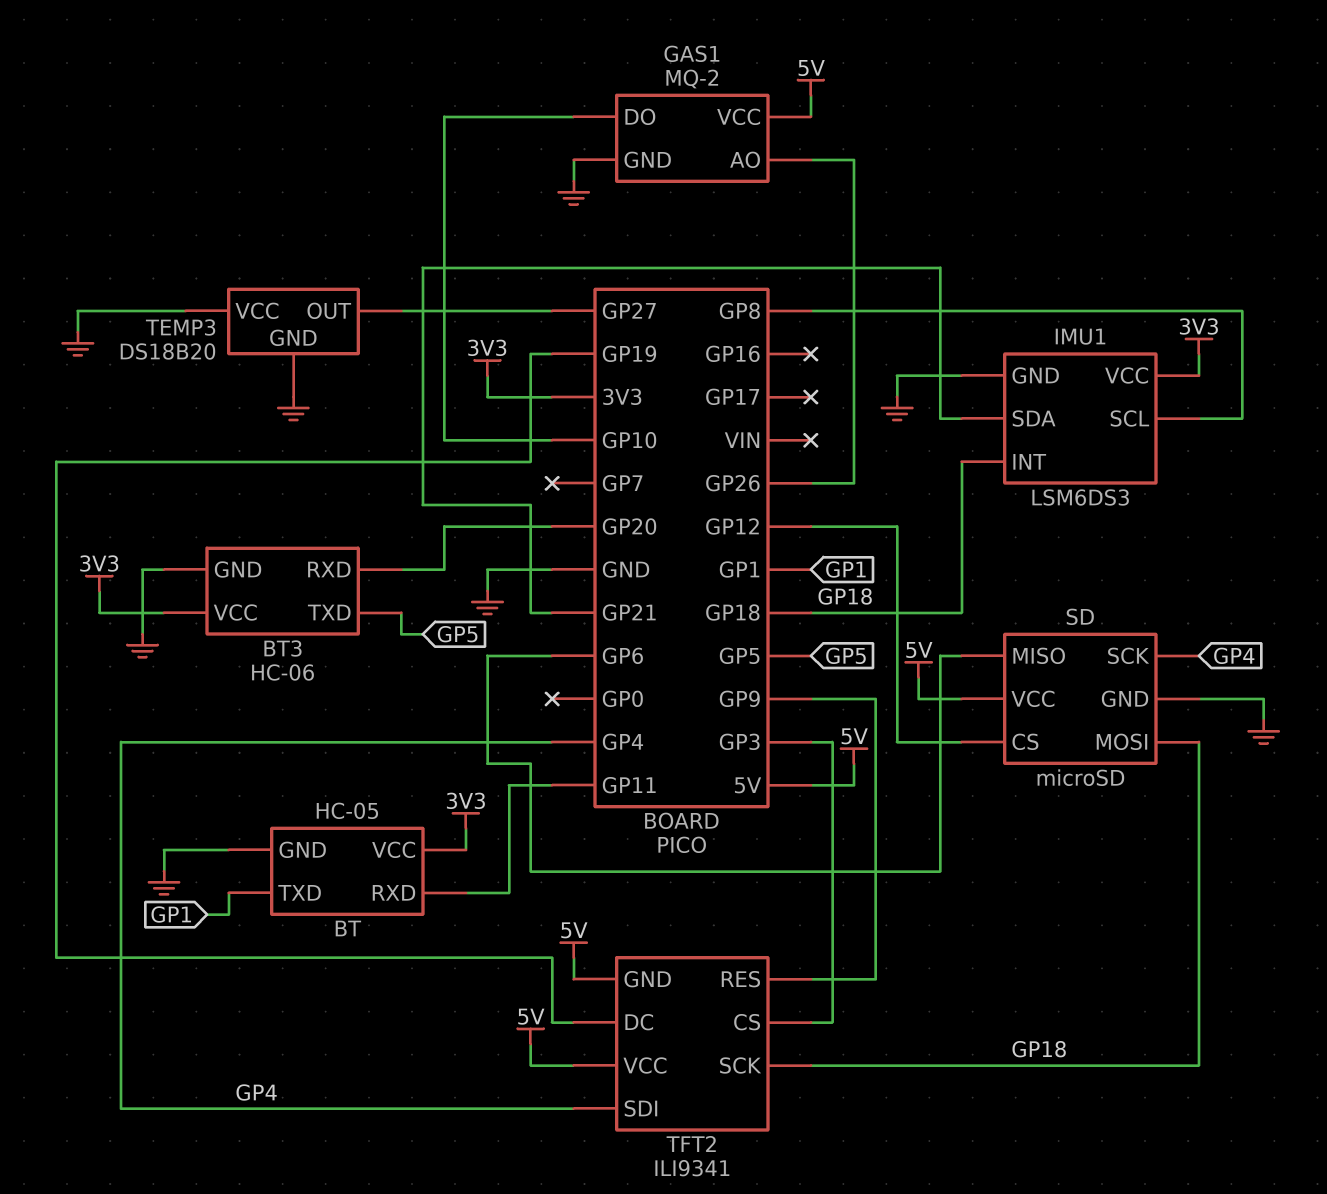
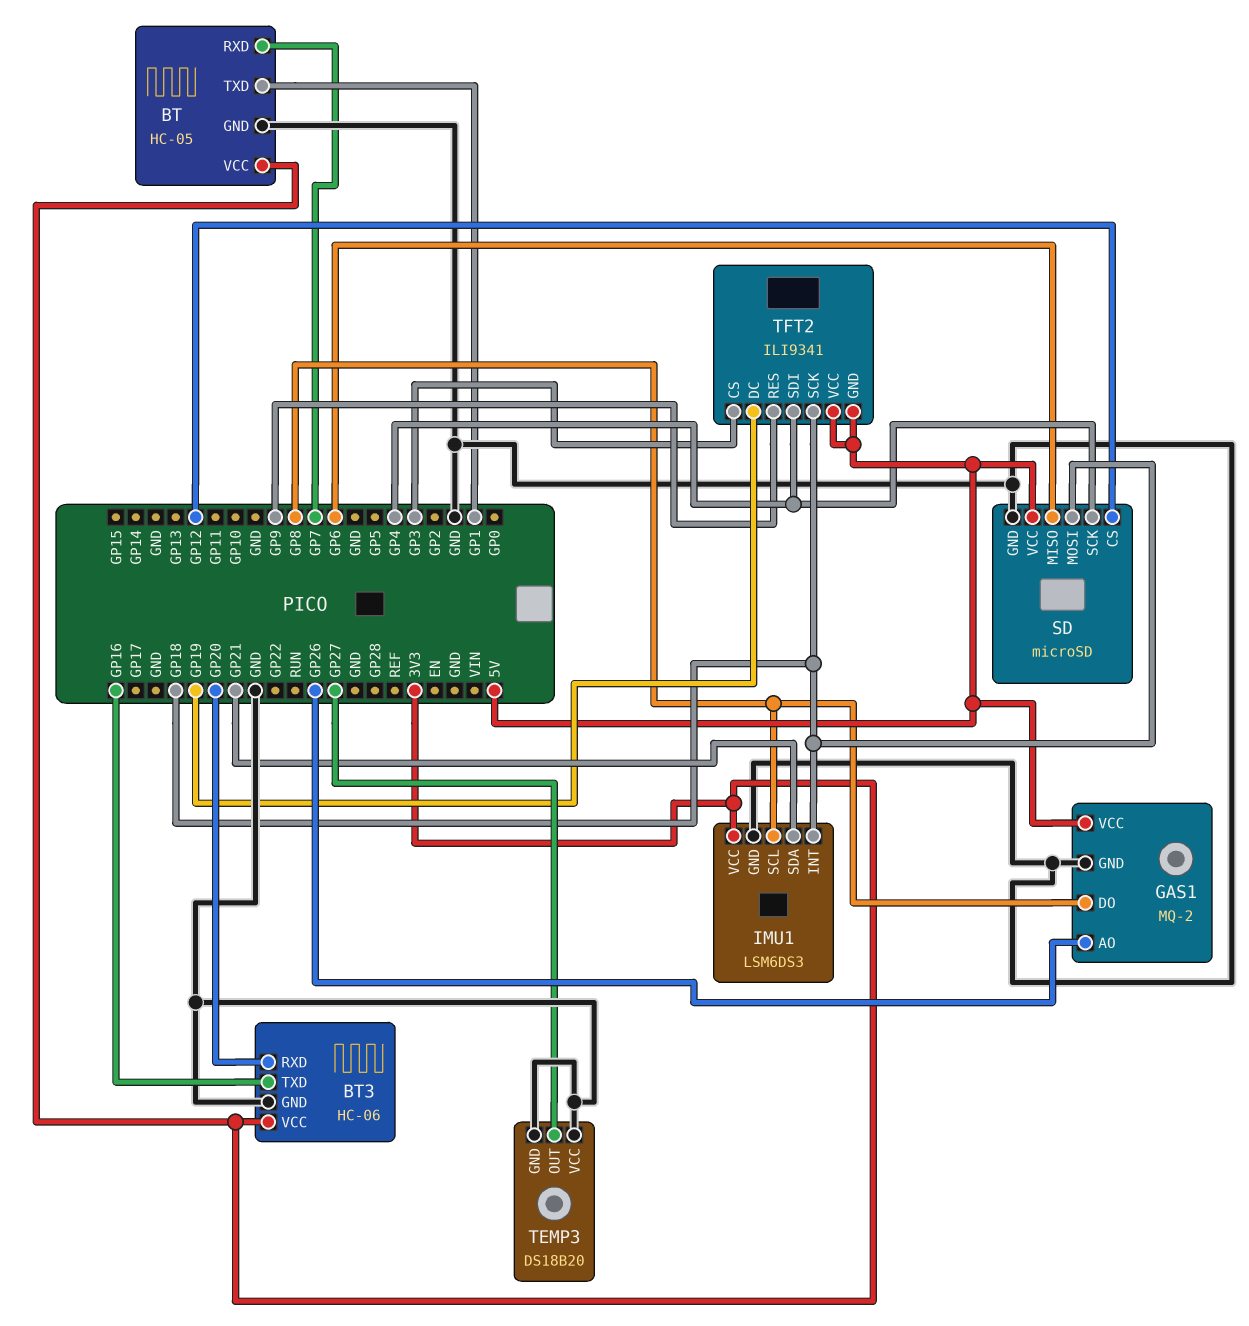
BT pin RXD: GP11 -> GP7
BT3 pin TXD: GP5 -> GP16
GAS1 pin DO: GP10 -> GP8

